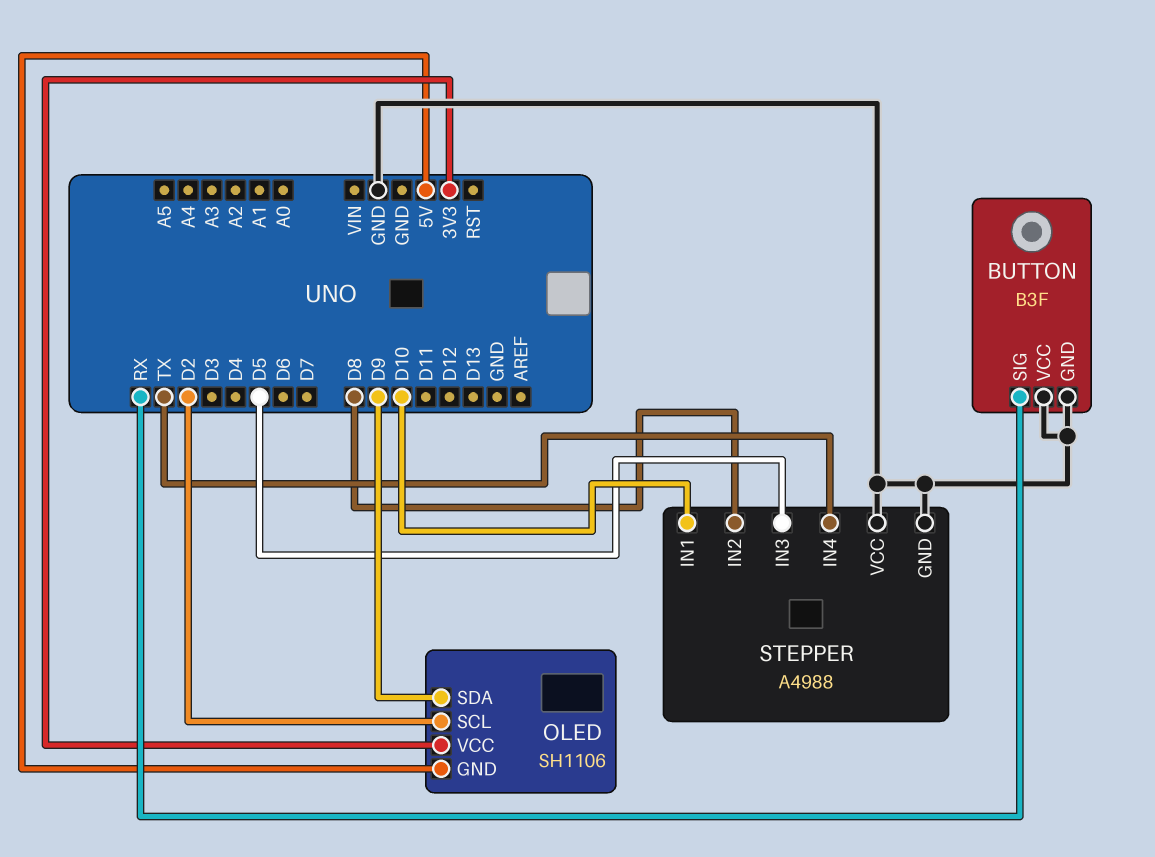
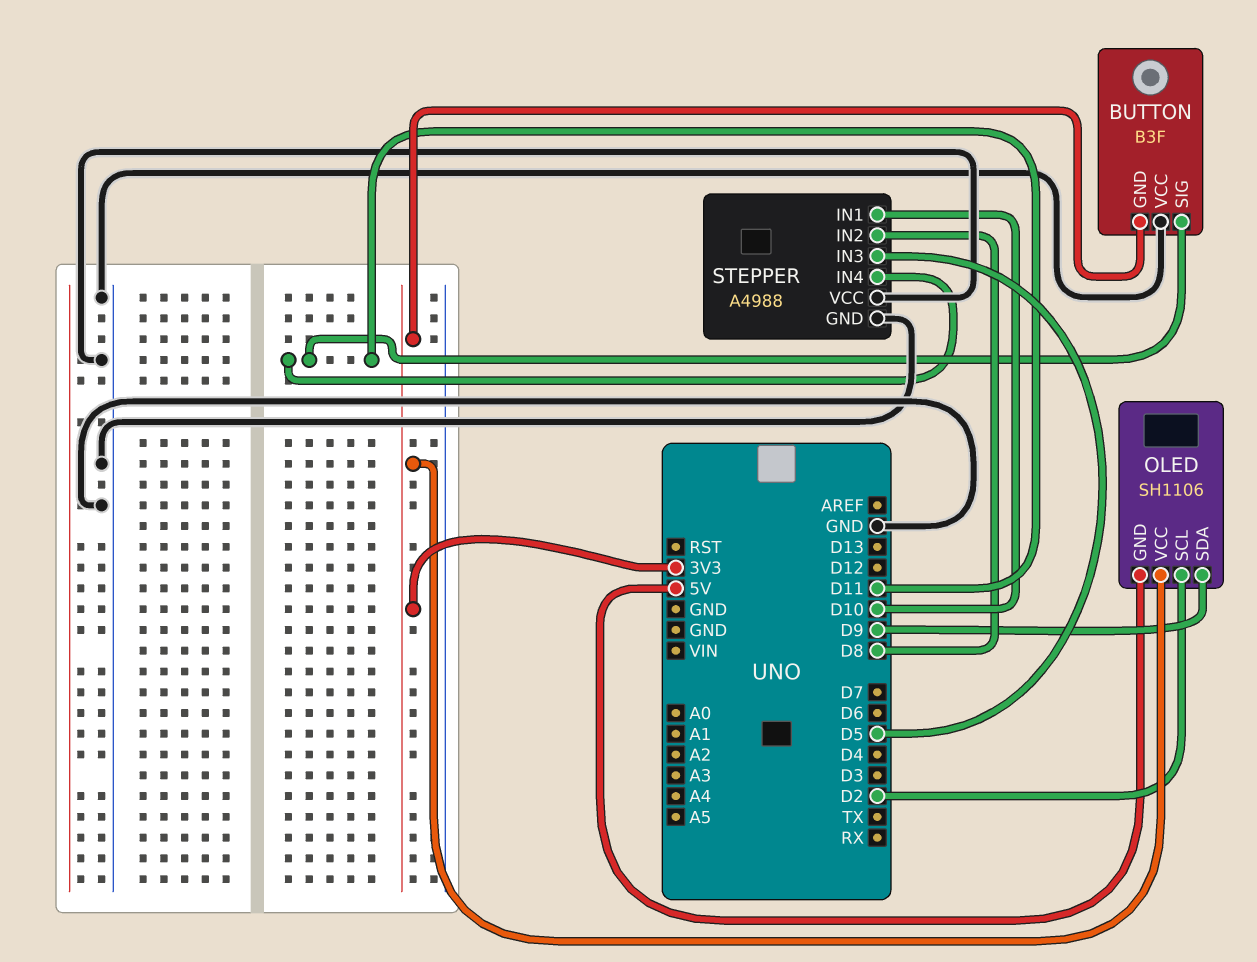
BUTTON pin GND: GND -> 3V3
BUTTON pin SIG: RX -> D11
STEPPER pin IN4: TX -> D11

